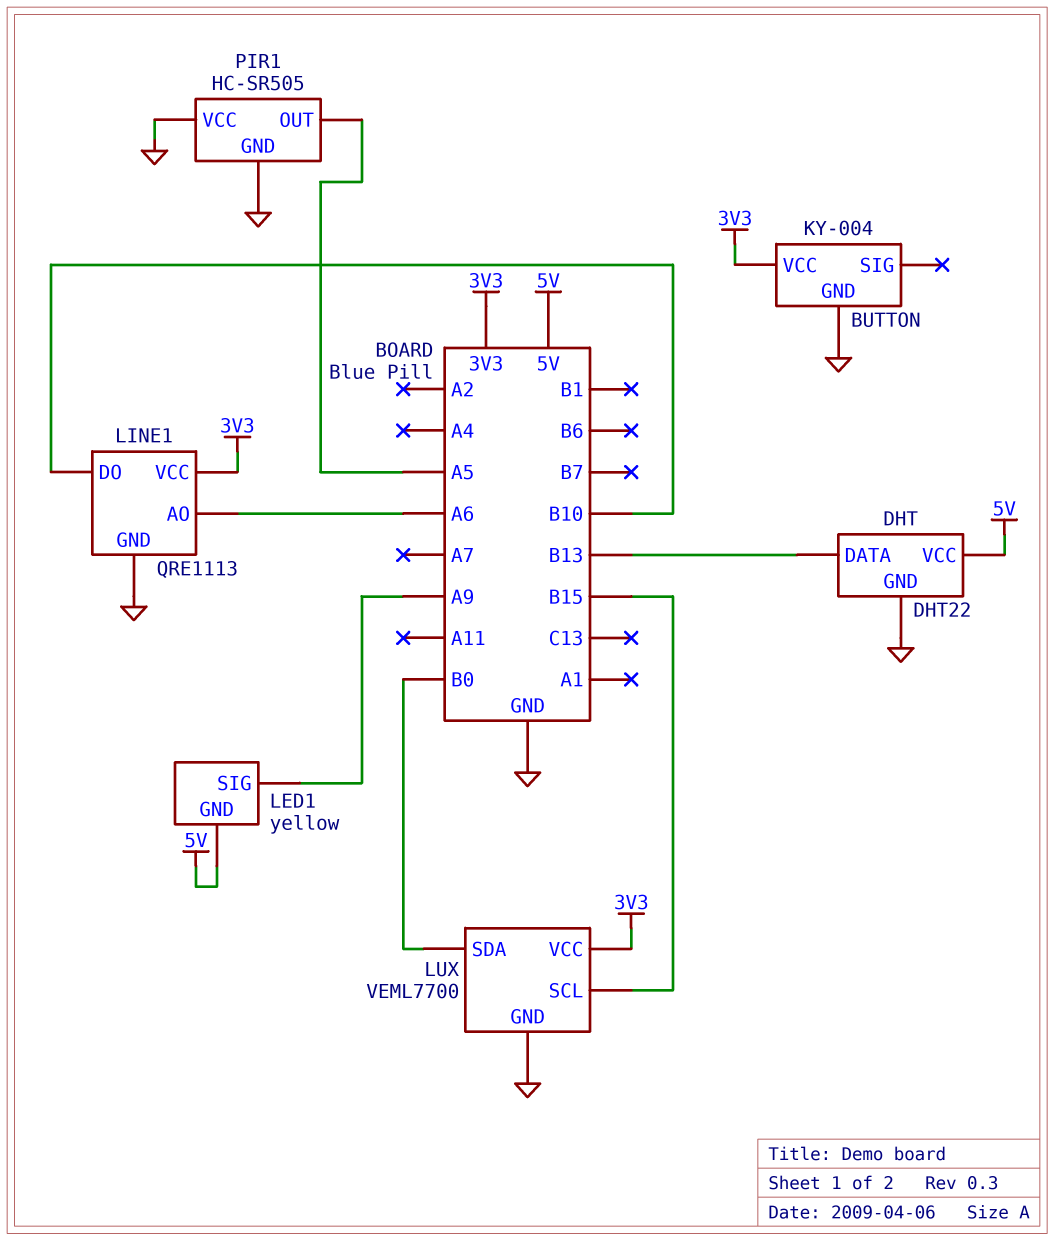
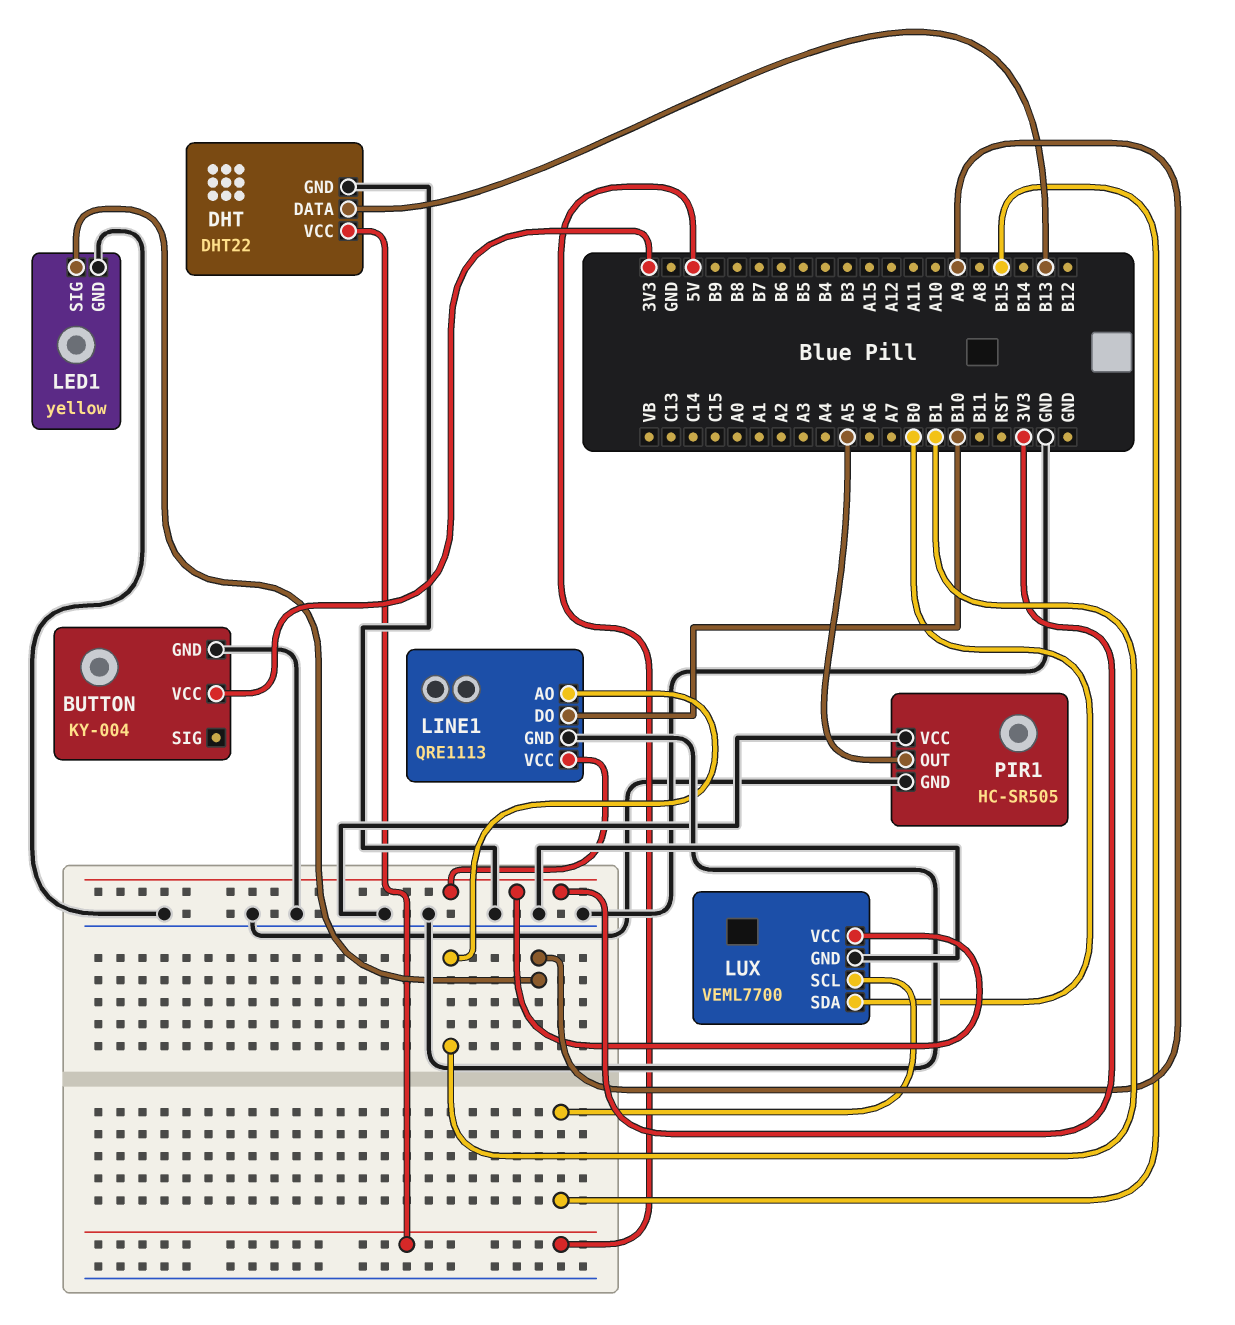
LED1 pin GND: 5V -> GND
LINE1 pin AO: A6 -> B1

